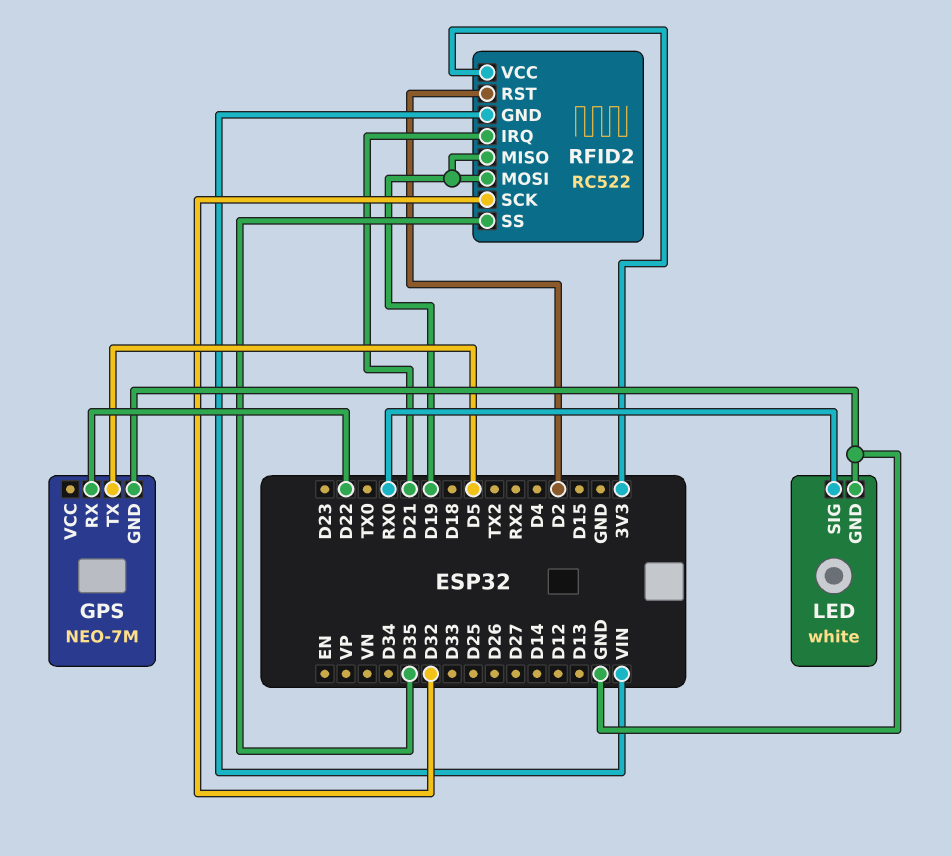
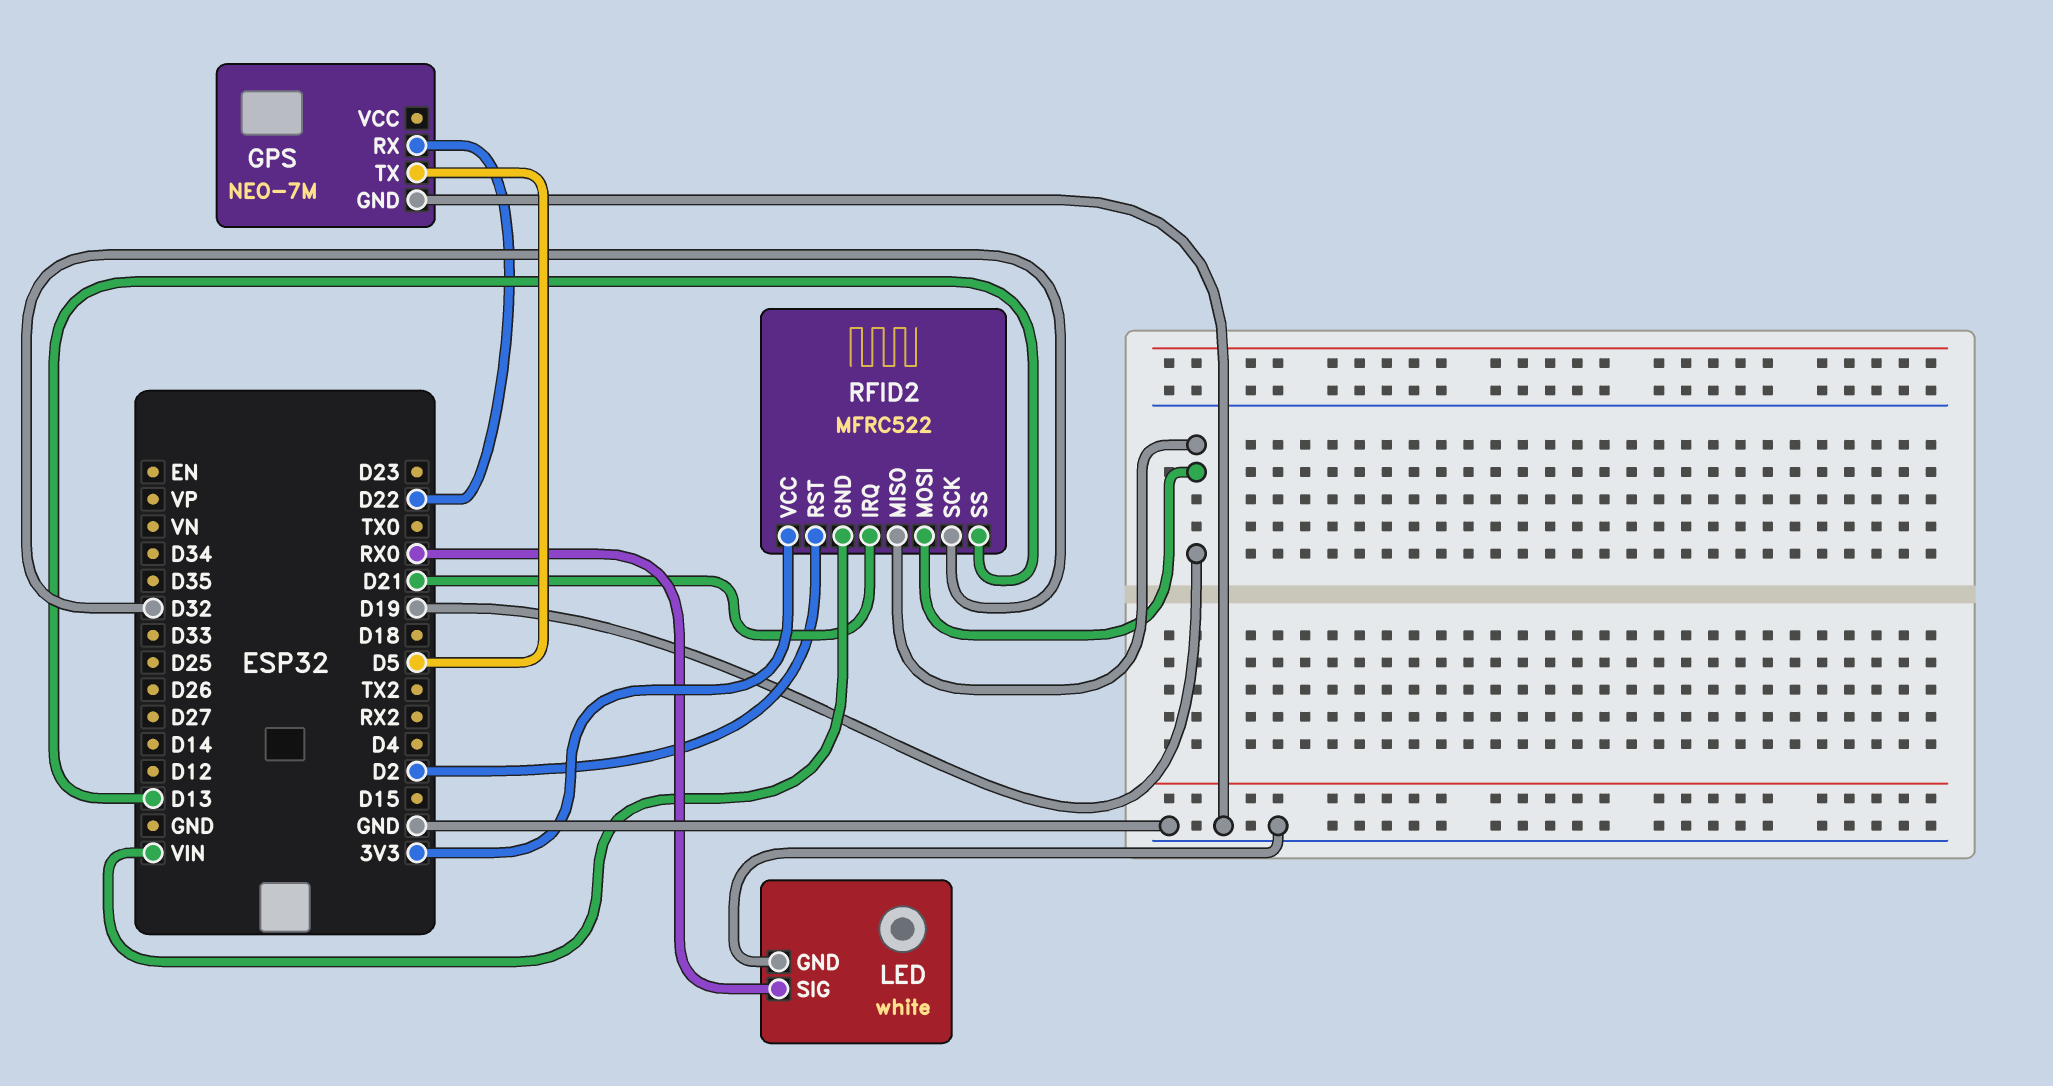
RFID2: RC522 -> MFRC522
RFID2 pin SS: D35 -> D13

